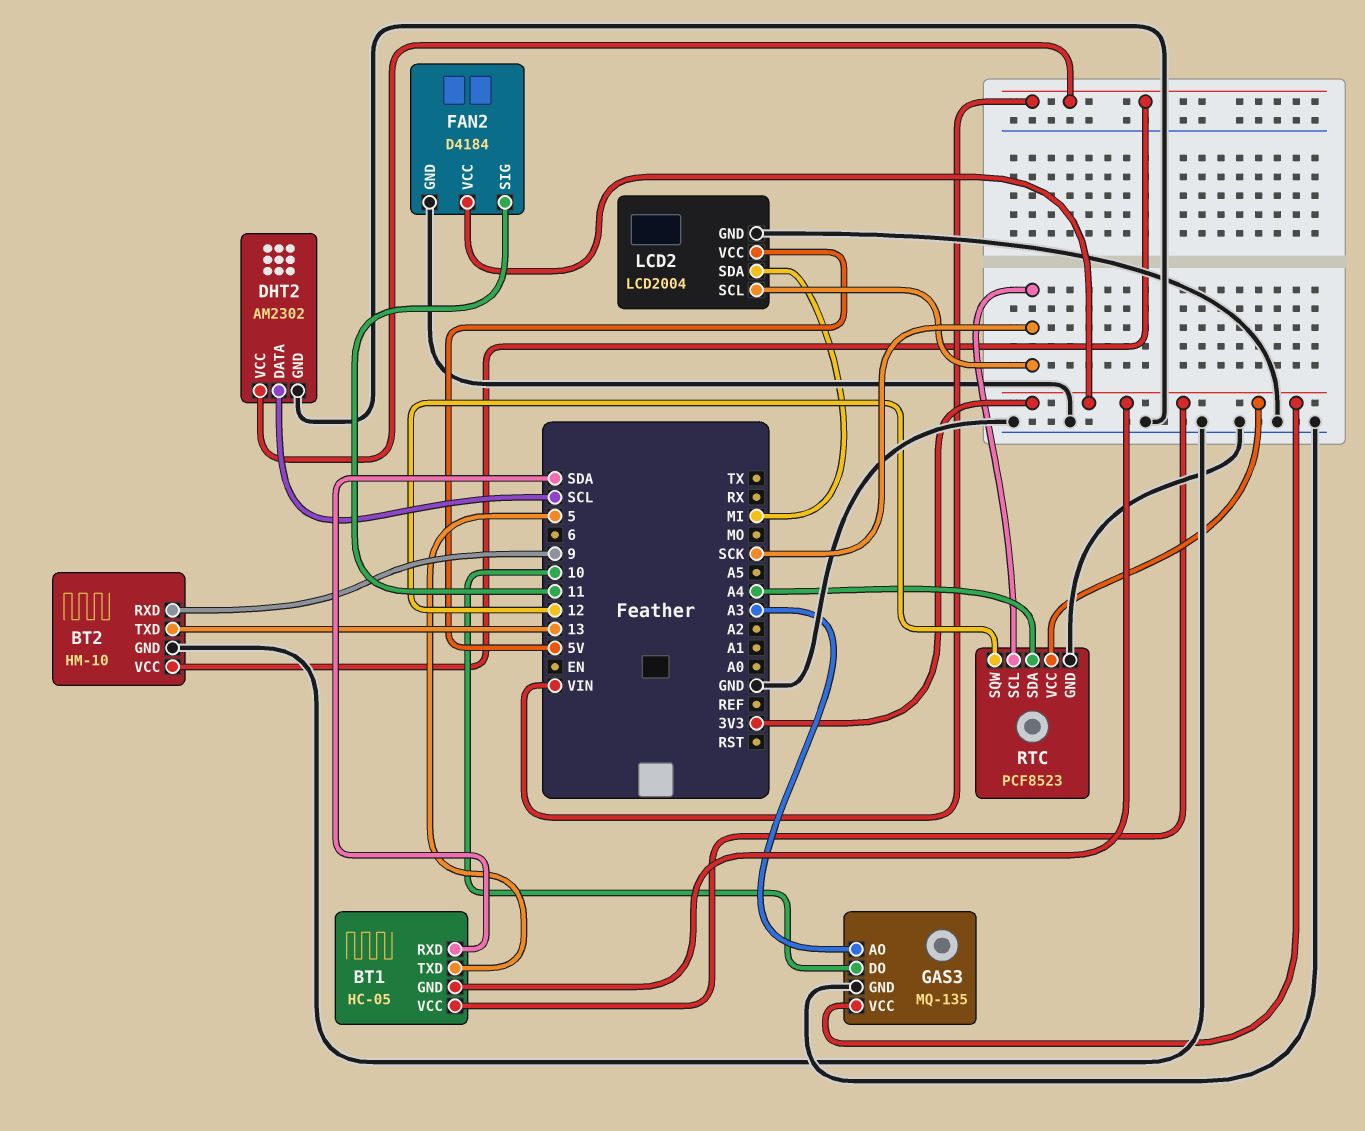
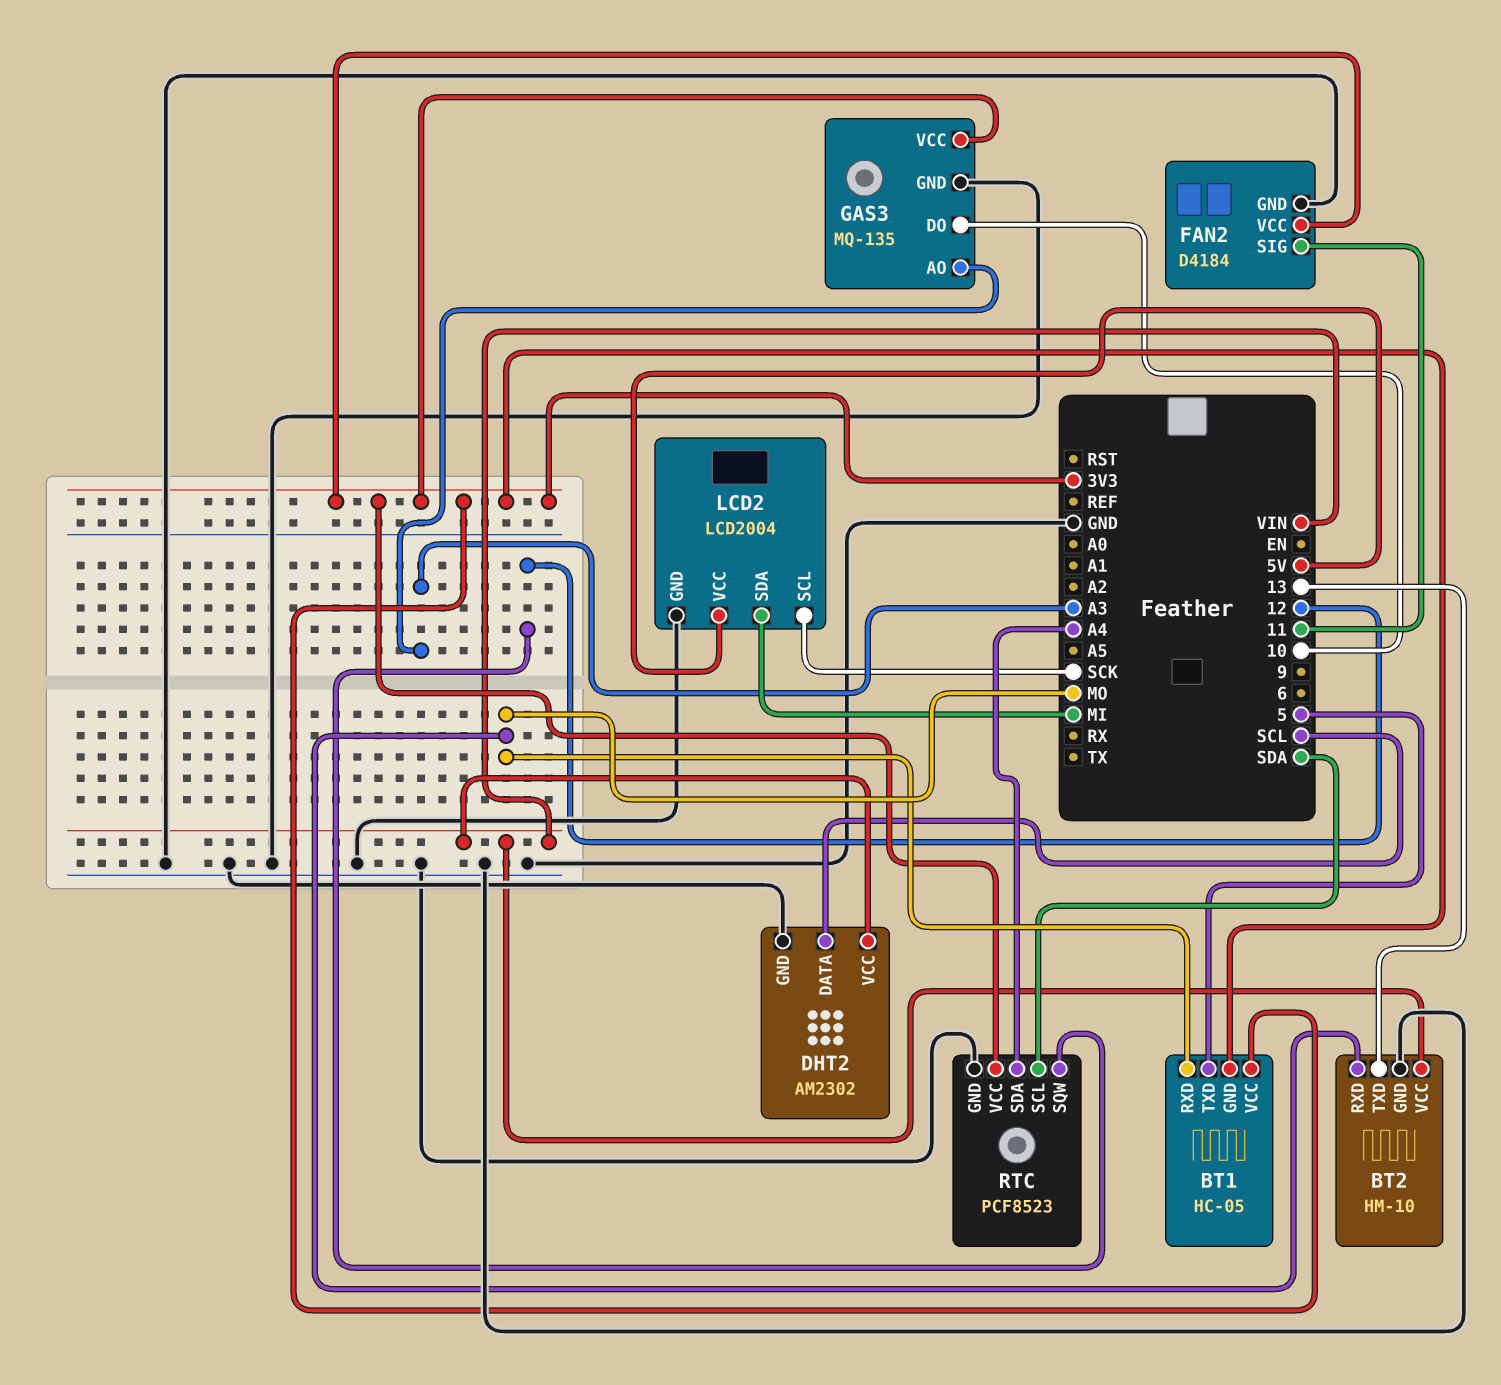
BT1 pin RXD: SDA -> MO
BT2 pin RXD: 9 -> MO
RTC pin SCL: SCK -> SDA

